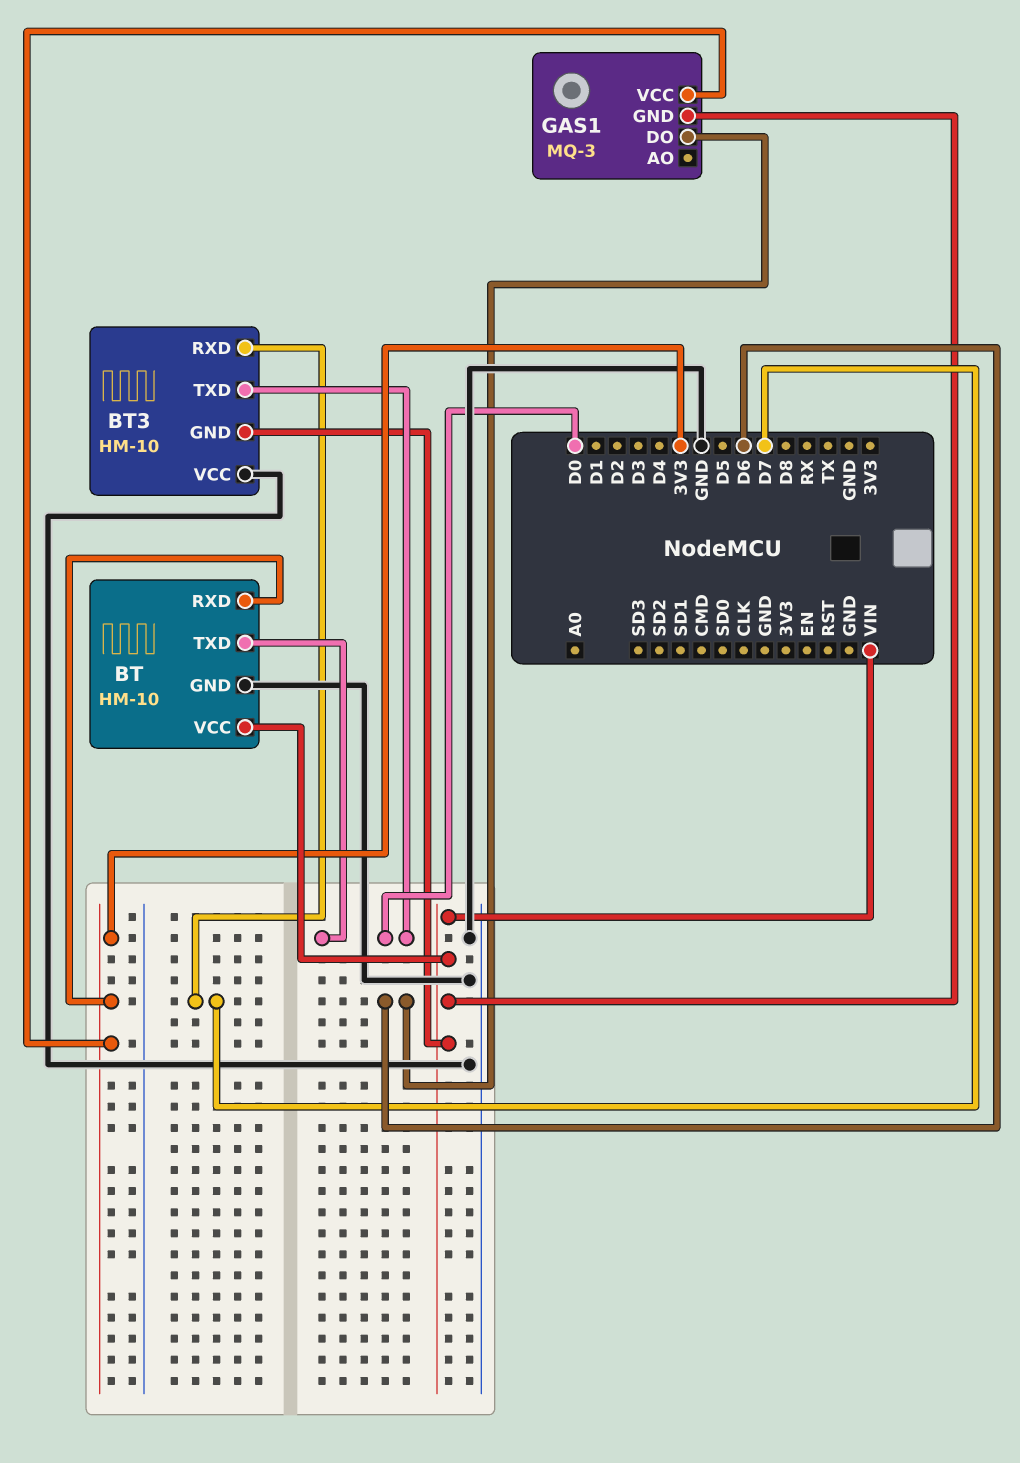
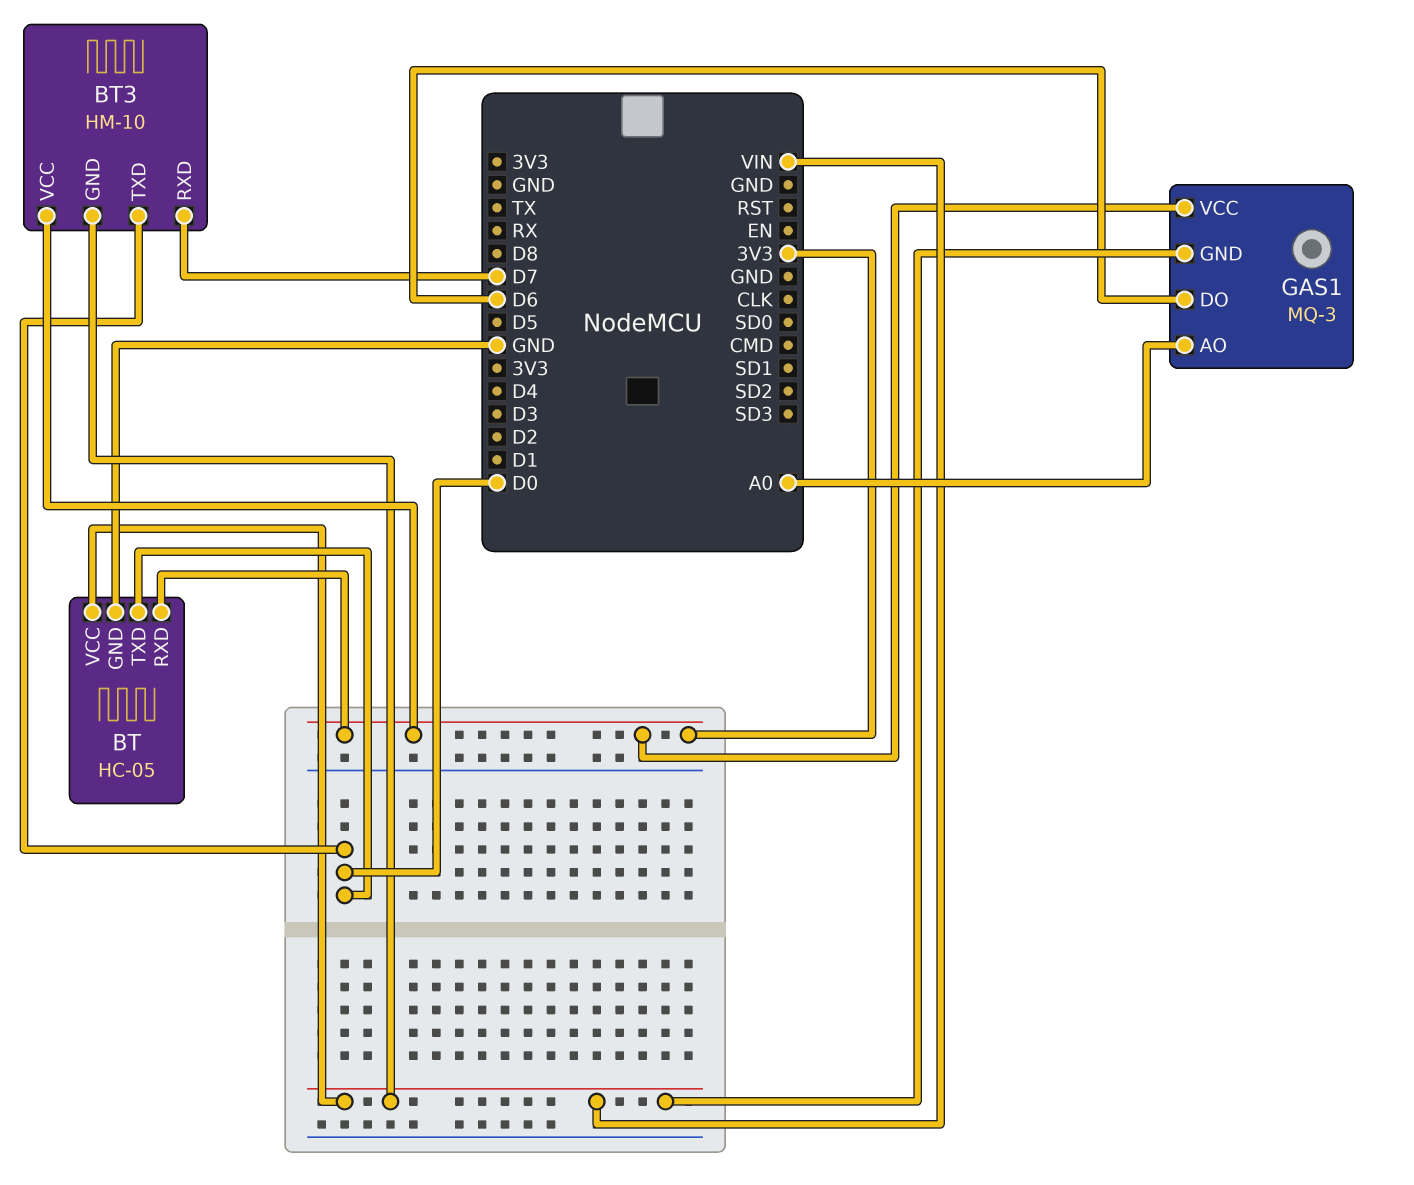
BT: HM-10 -> HC-05
BT3 pin VCC: GND -> 3V3
GAS1 pin AO: none -> A0

